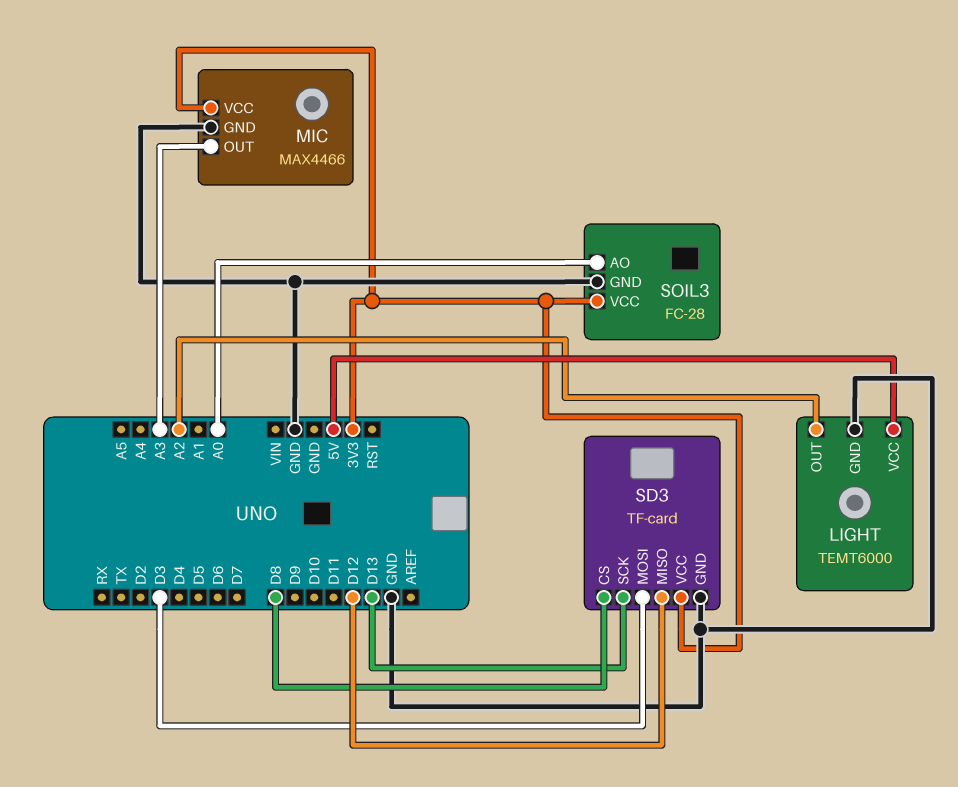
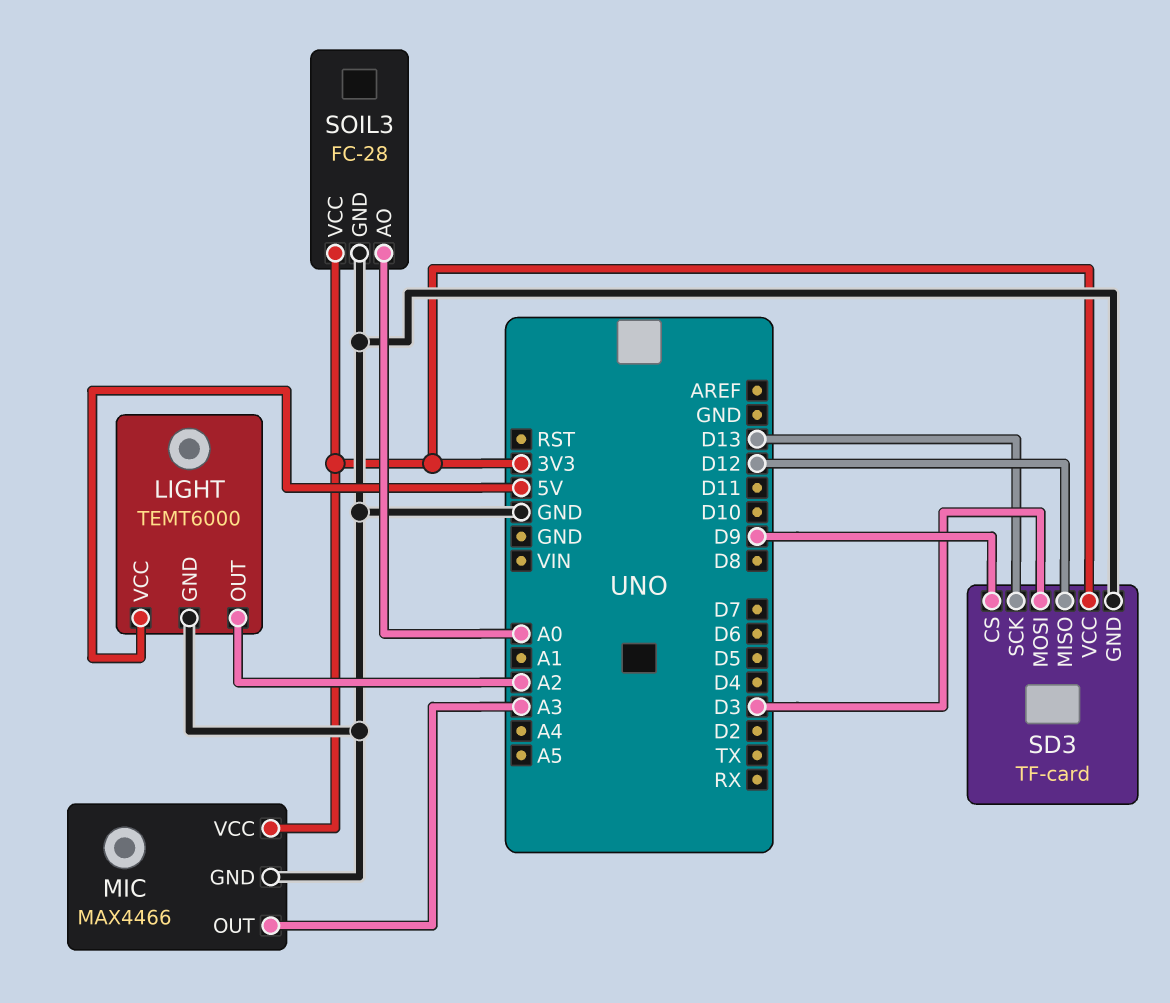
SD3 pin CS: D8 -> D9

